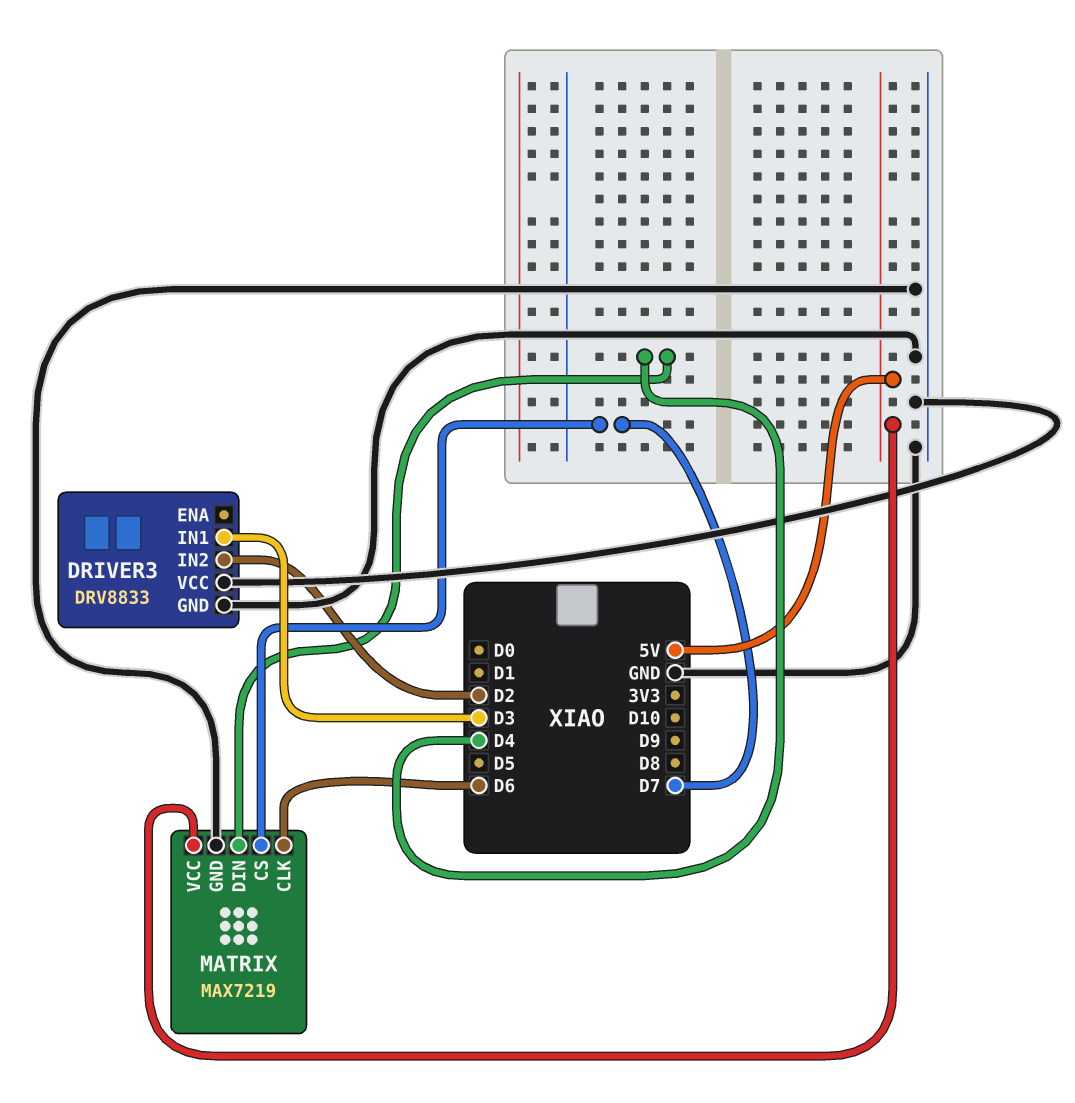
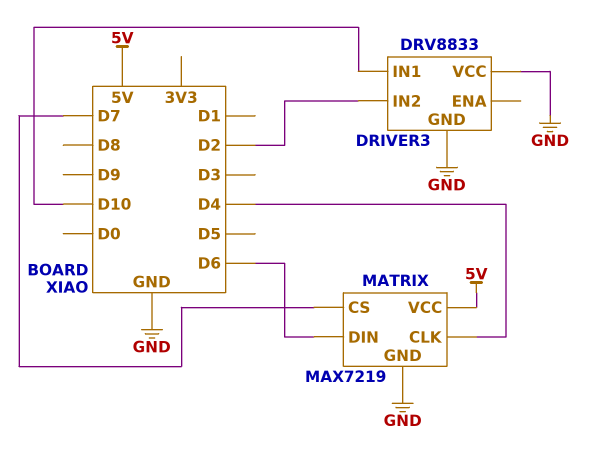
DRIVER3 pin IN1: D3 -> D10
MATRIX pin CLK: D6 -> D4
MATRIX pin DIN: D4 -> D6

